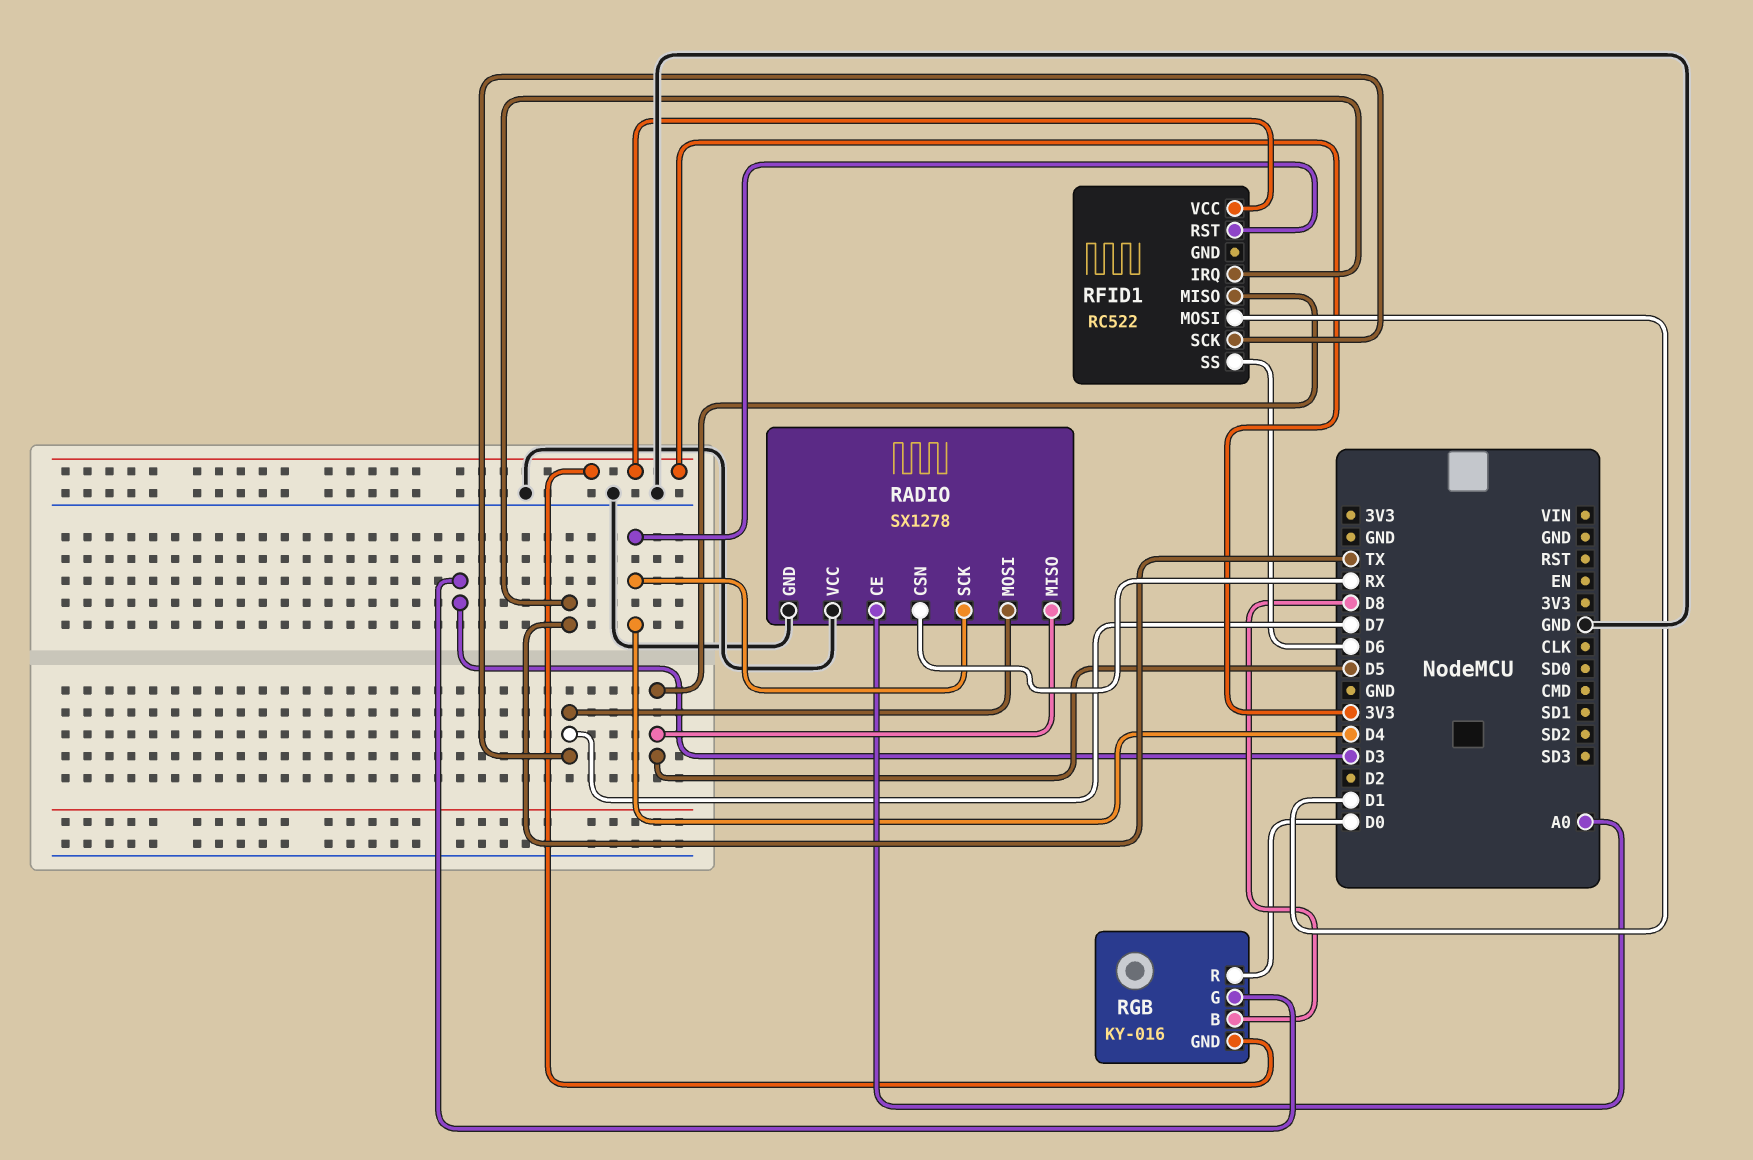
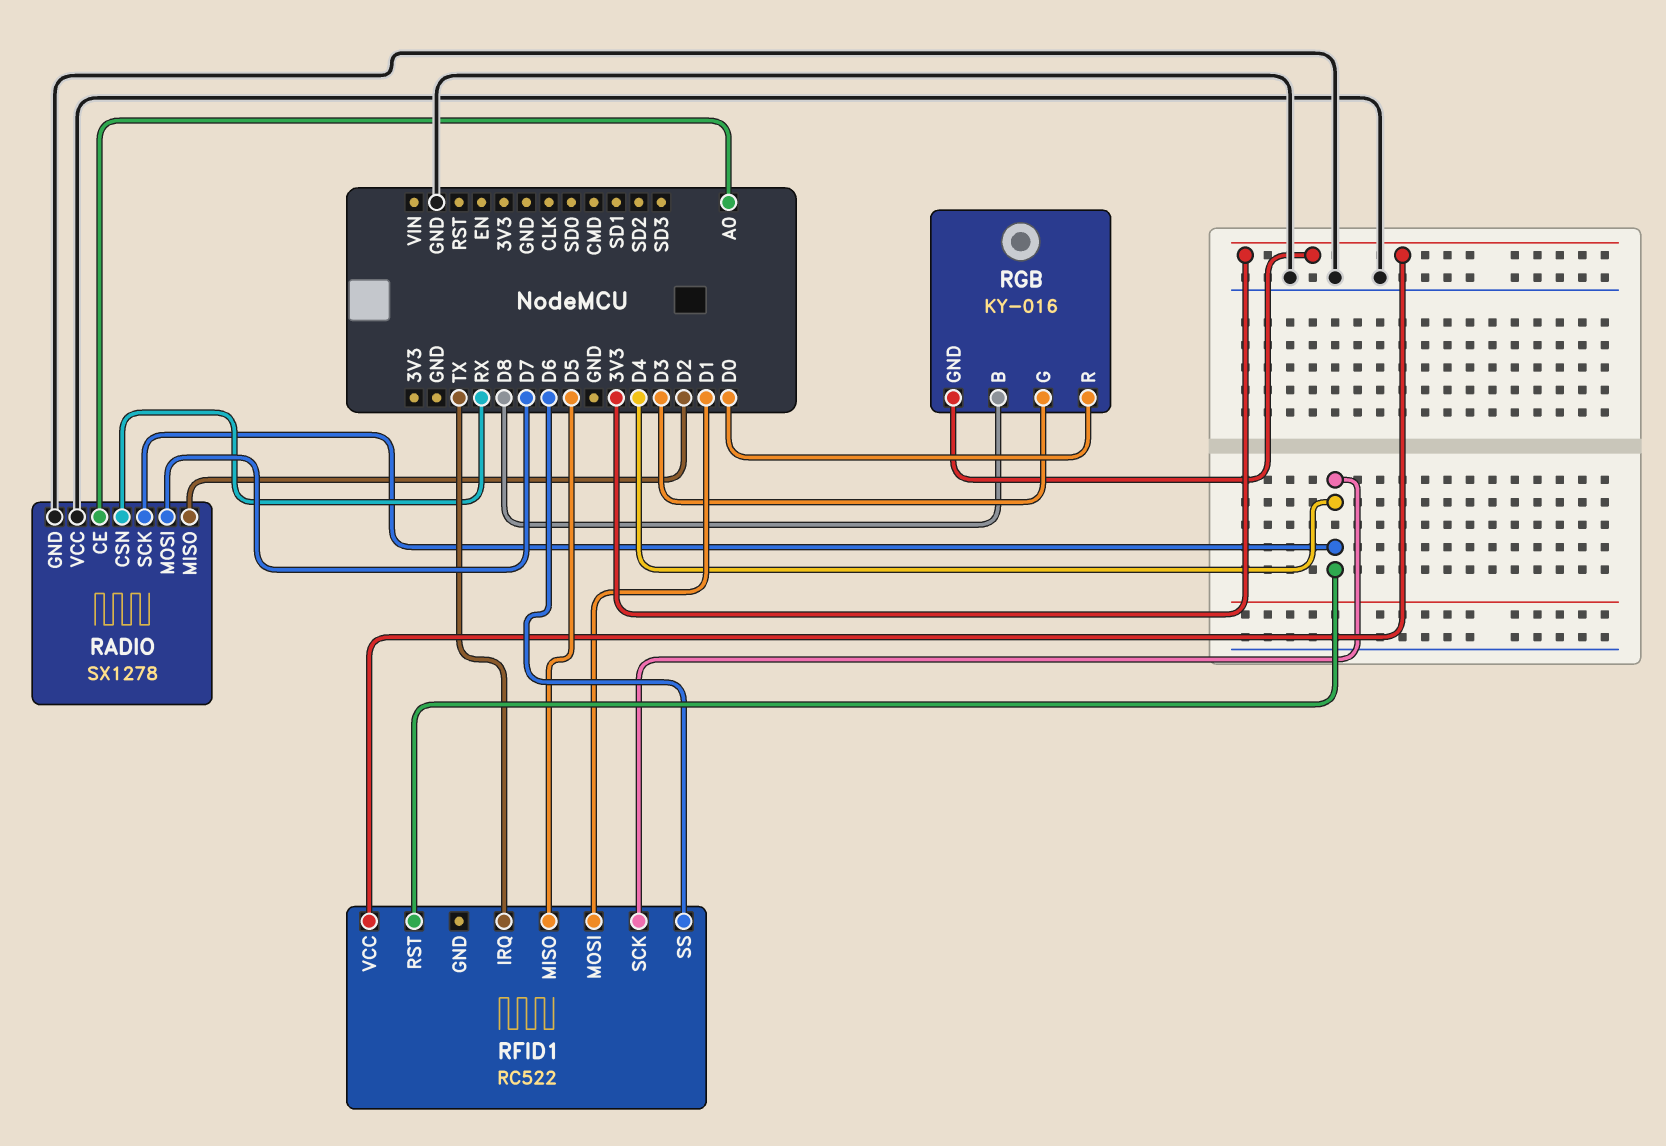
RADIO pin MISO: D5 -> D2
RFID1 pin SCK: D7 -> D4

